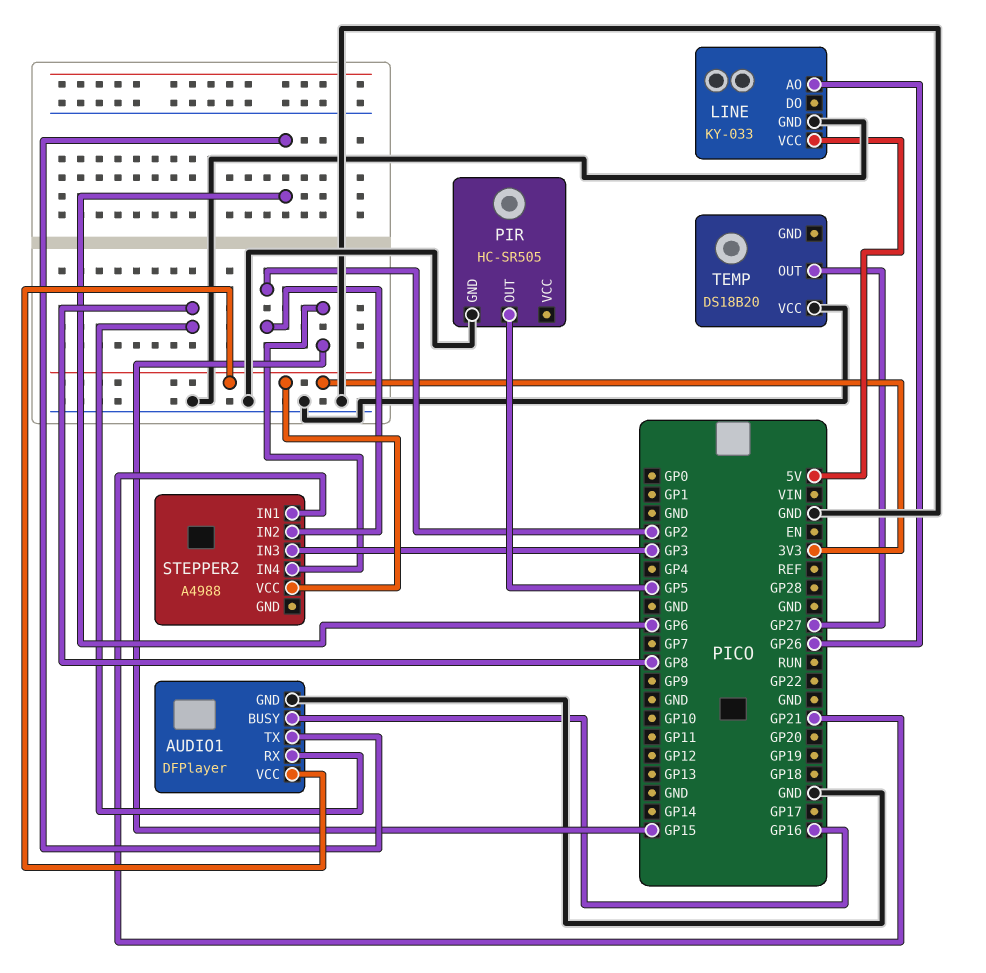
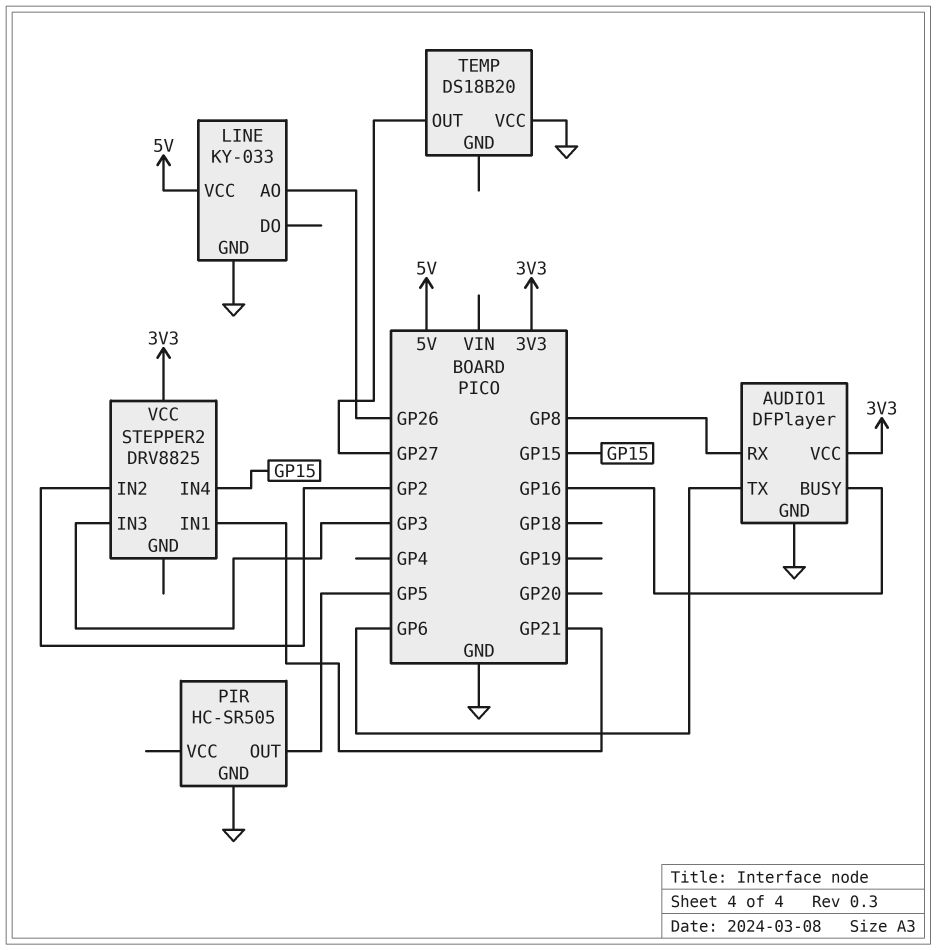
STEPPER2: A4988 -> DRV8825

